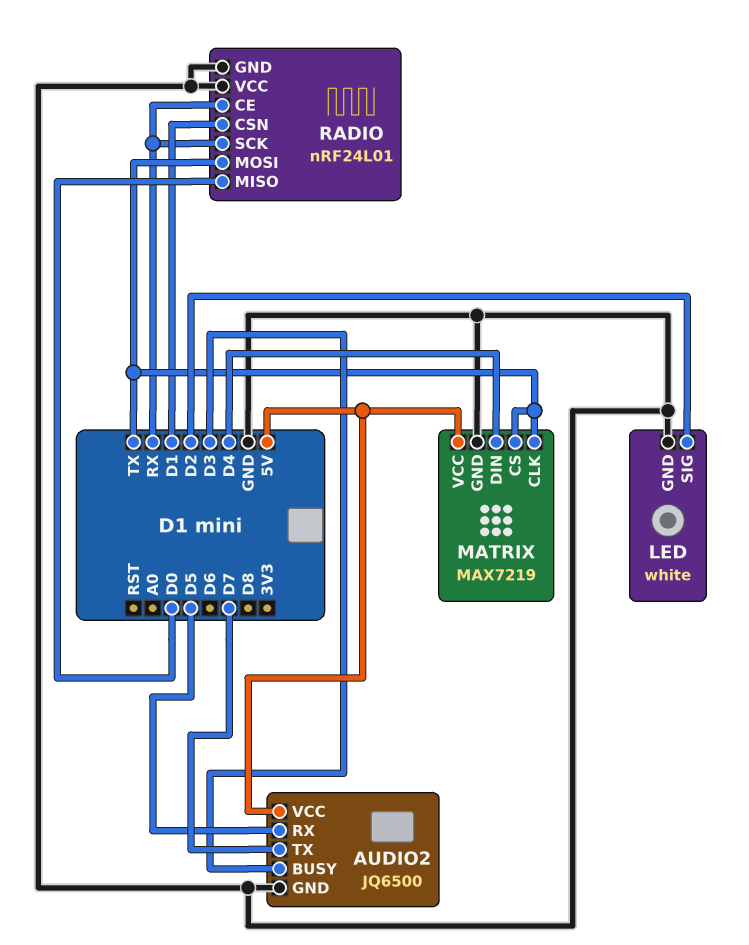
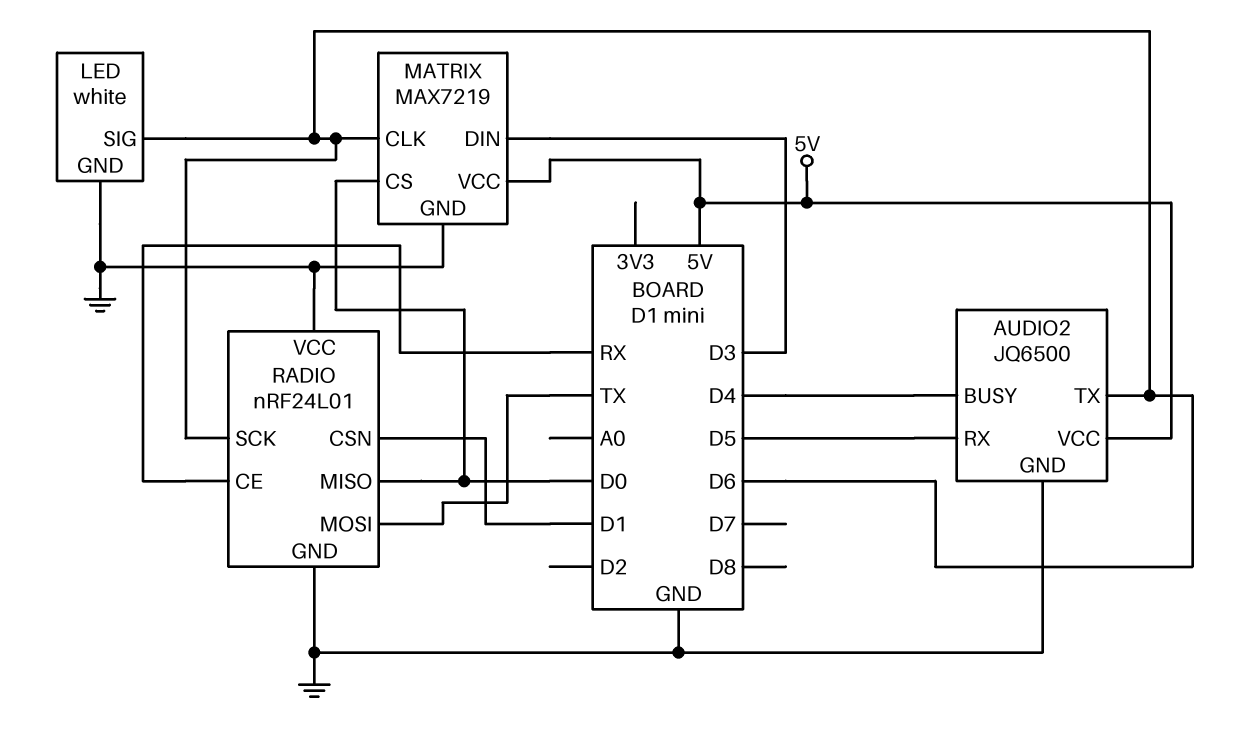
AUDIO2 pin BUSY: D3 -> D4
AUDIO2 pin TX: D7 -> D6
LED pin SIG: D2 -> D6
MATRIX pin CLK: TX -> D6
MATRIX pin CS: TX -> D0
MATRIX pin DIN: D4 -> D3
RADIO pin SCK: RX -> D6

